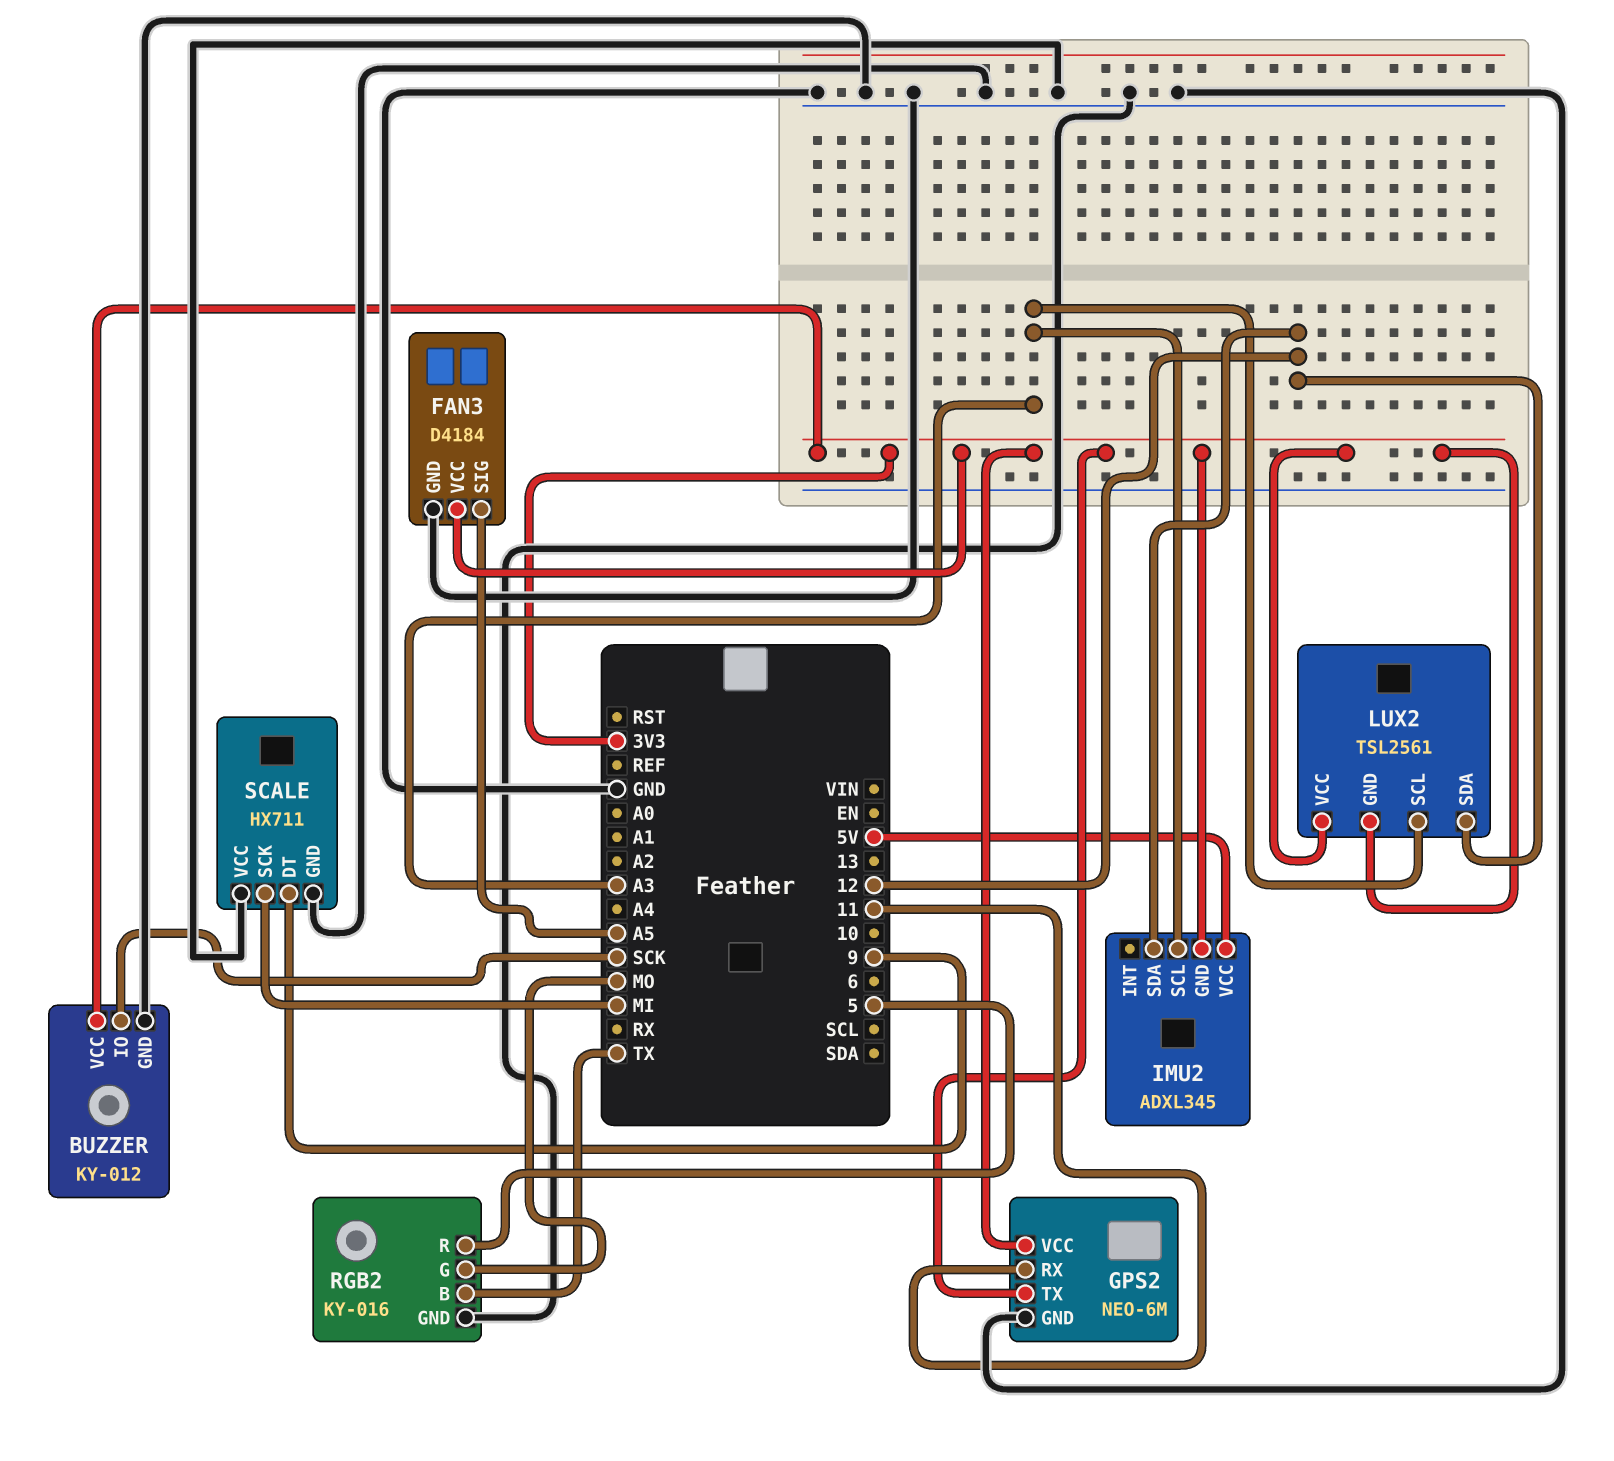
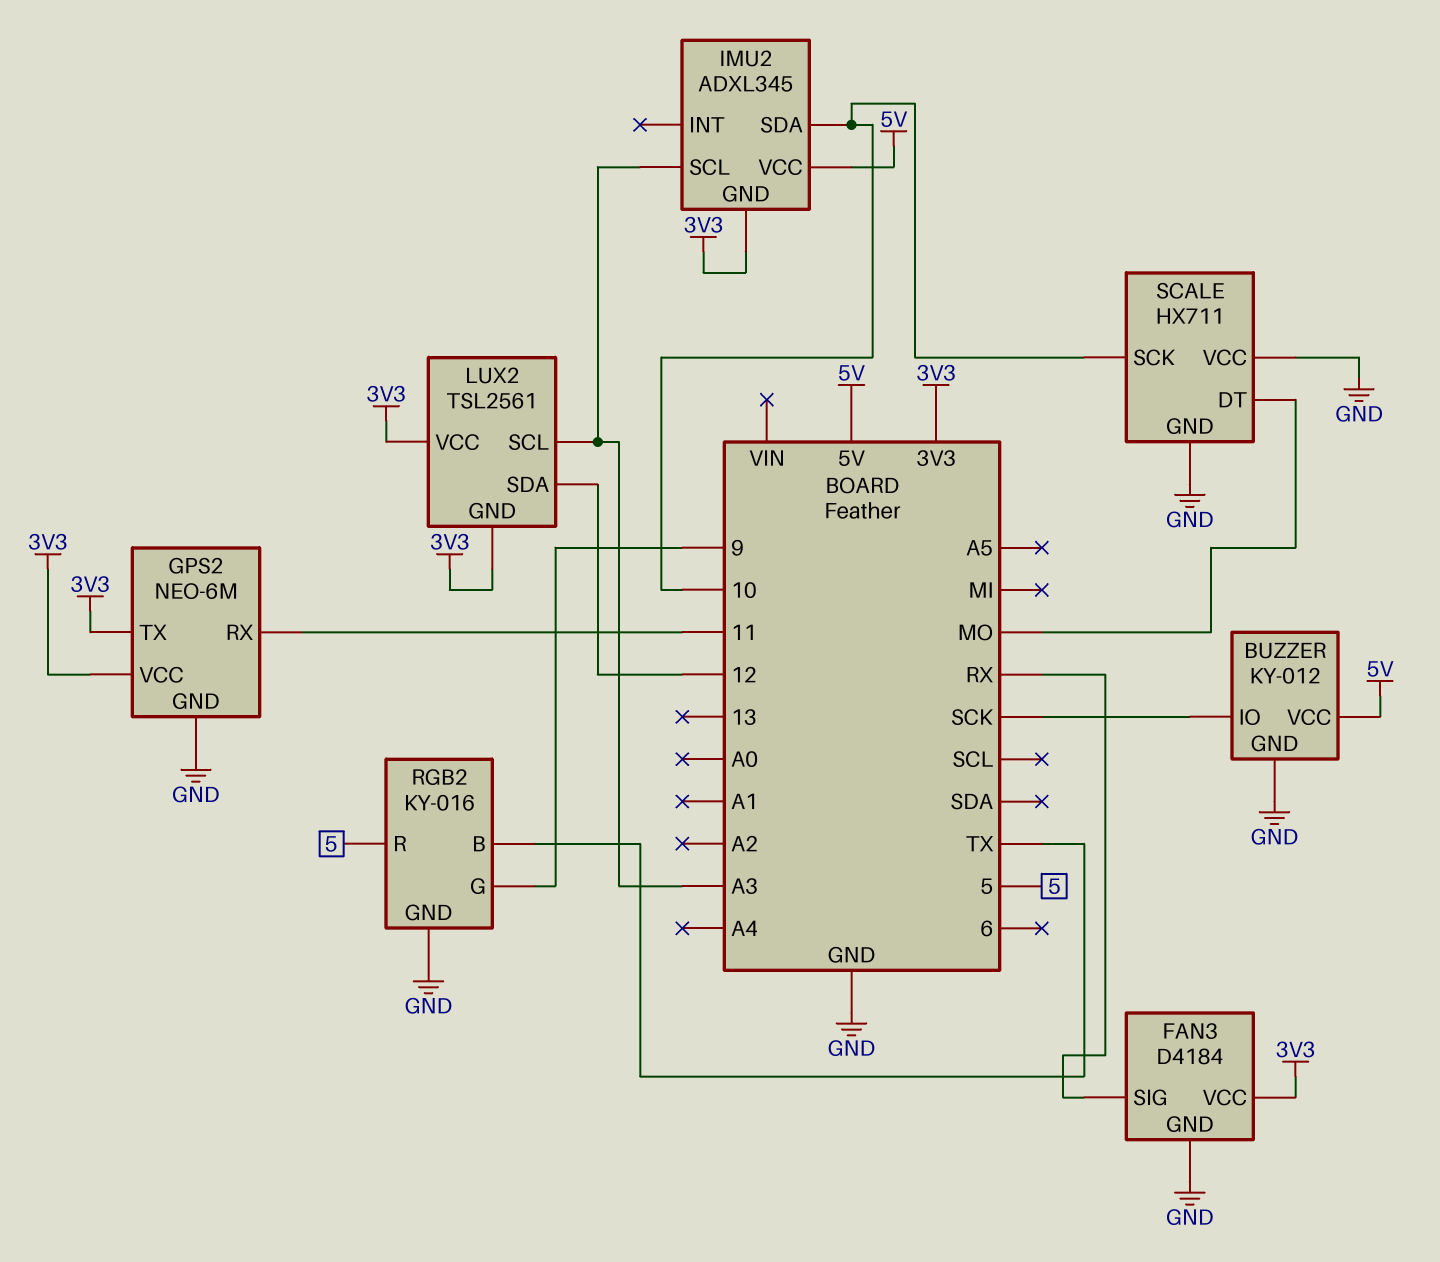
BUZZER pin VCC: 3V3 -> 5V
FAN3 pin SIG: A5 -> RX
IMU2 pin SDA: 12 -> 10
RGB2 pin G: MO -> 9
SCALE pin DT: 9 -> MO
SCALE pin SCK: MI -> 10

